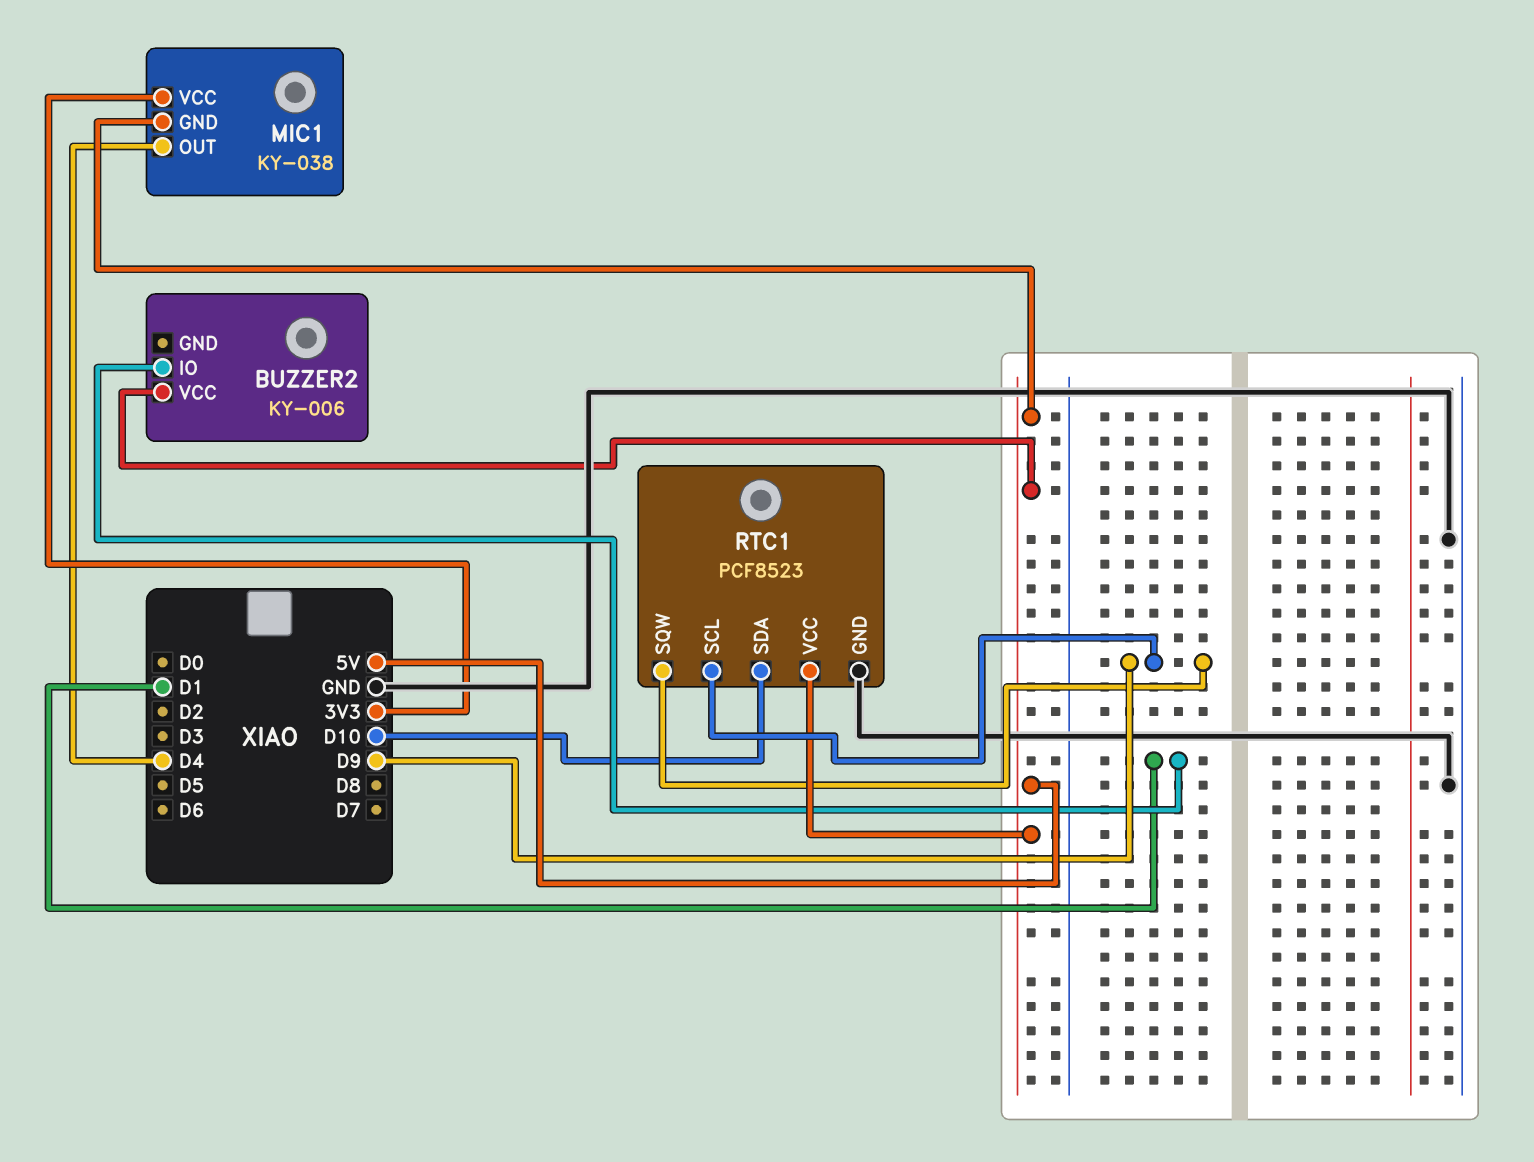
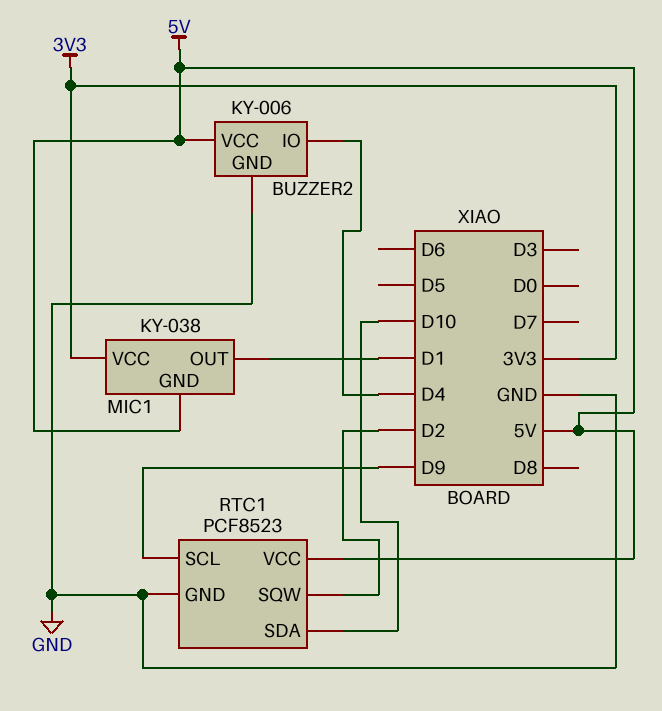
BUZZER2 pin GND: none -> GND
BUZZER2 pin IO: D1 -> D4
MIC1 pin OUT: D4 -> D1
RTC1 pin SQW: D9 -> D2

